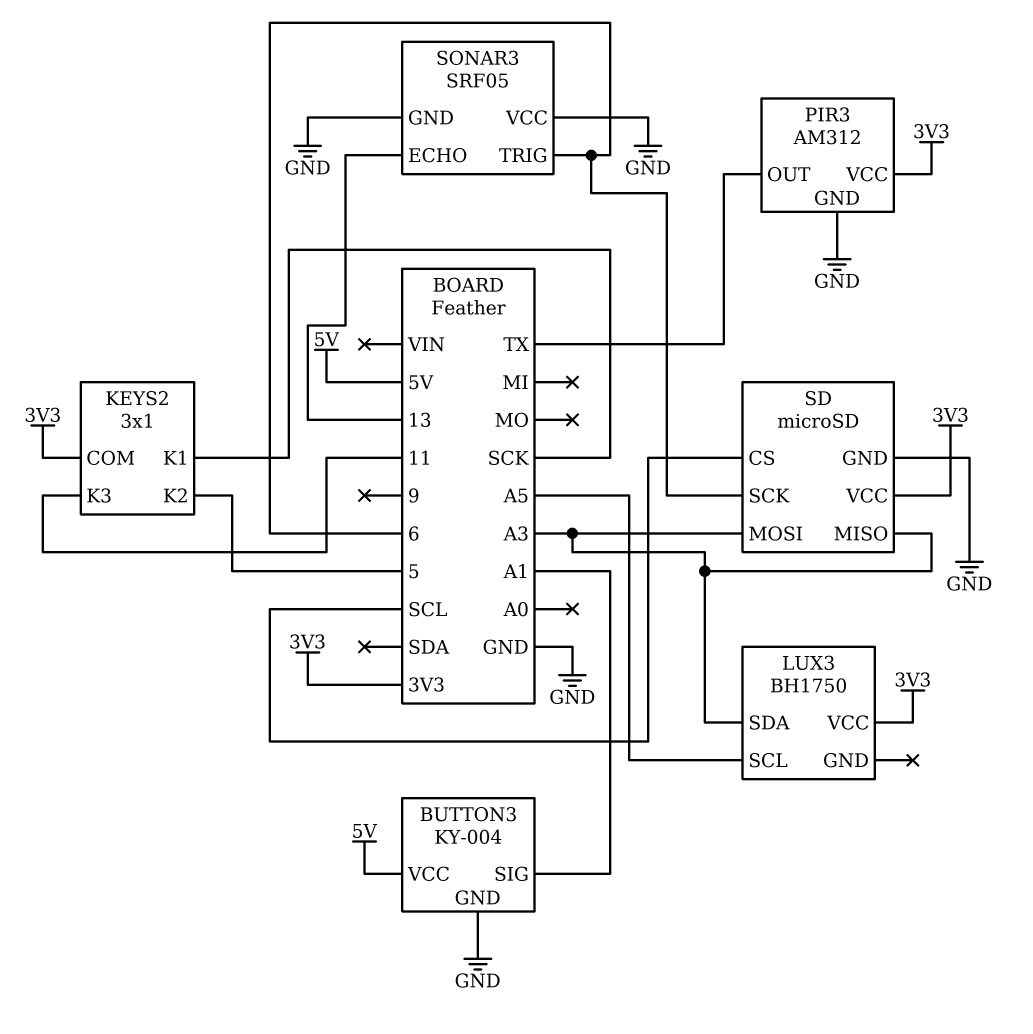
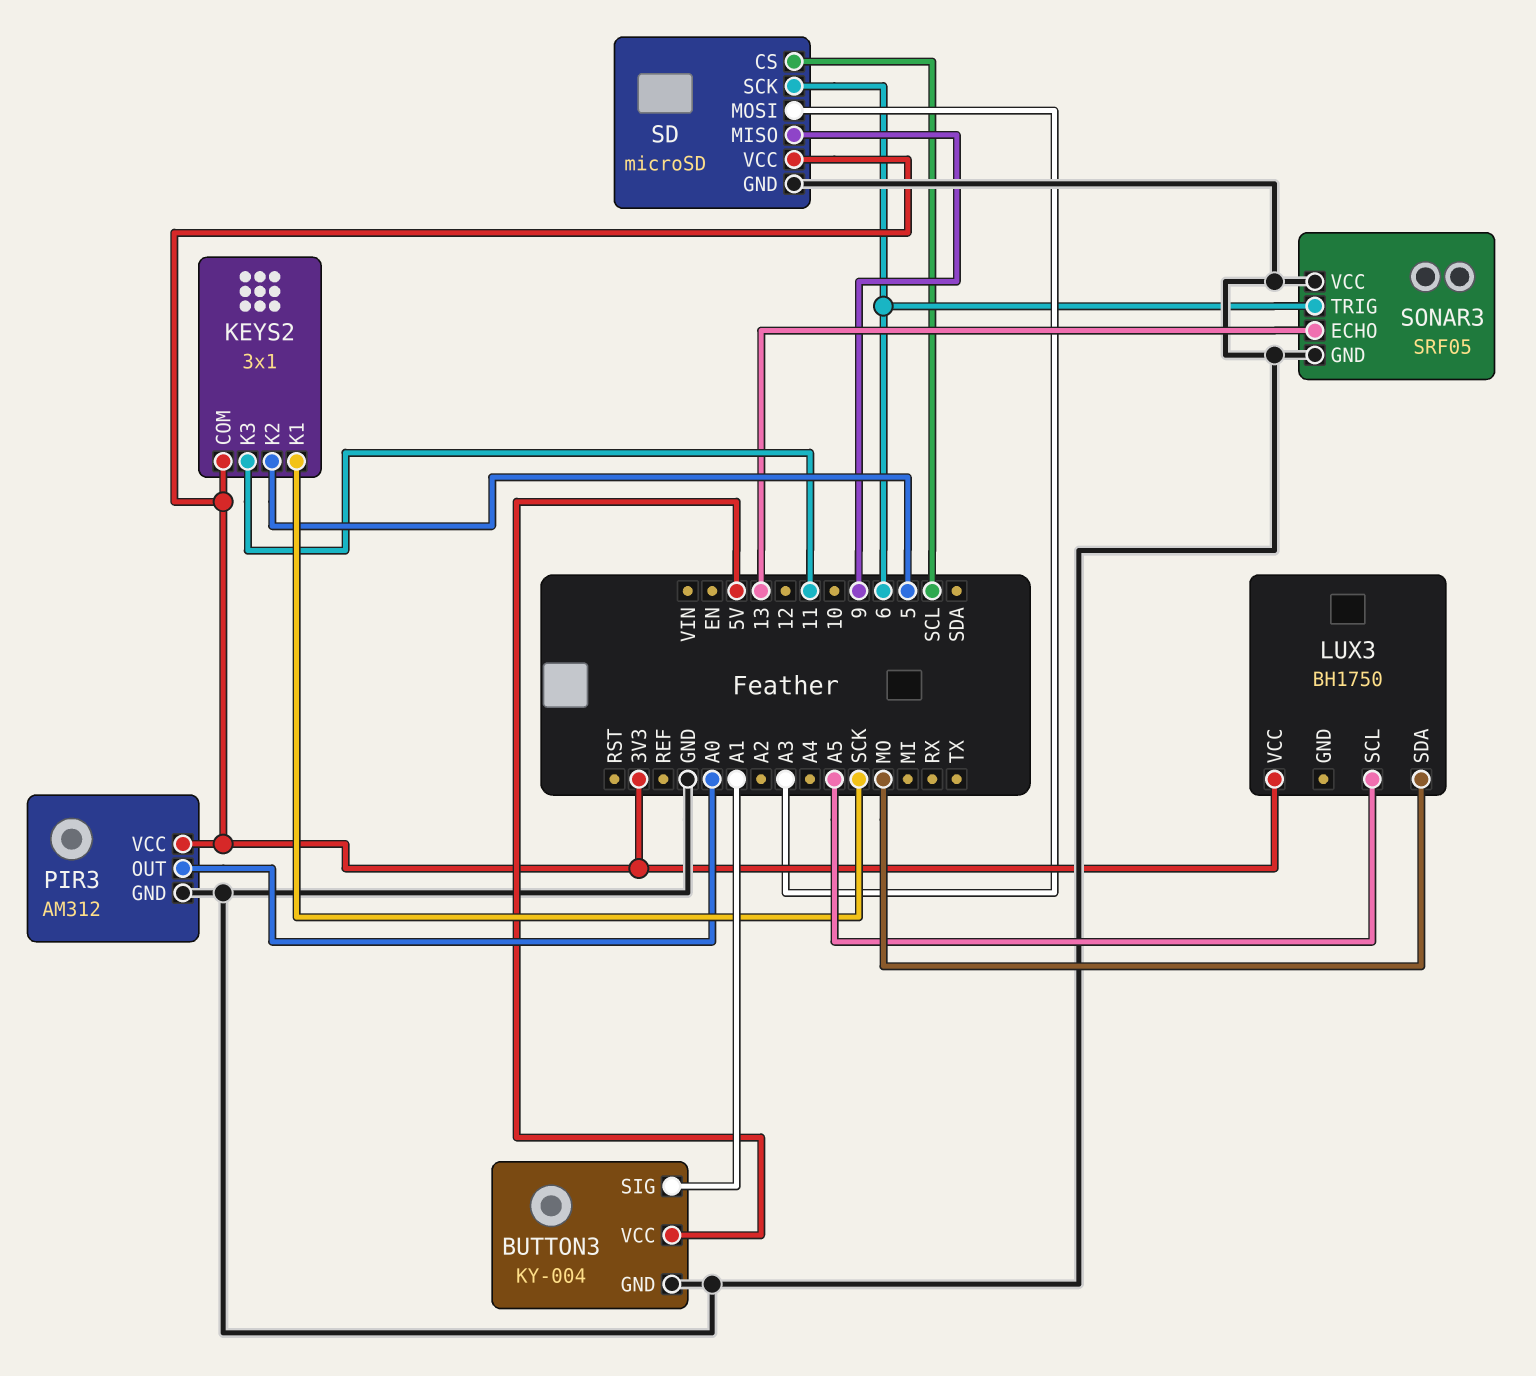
LUX3 pin SDA: A3 -> MO
PIR3 pin OUT: TX -> A0
SD pin MISO: A3 -> 9

